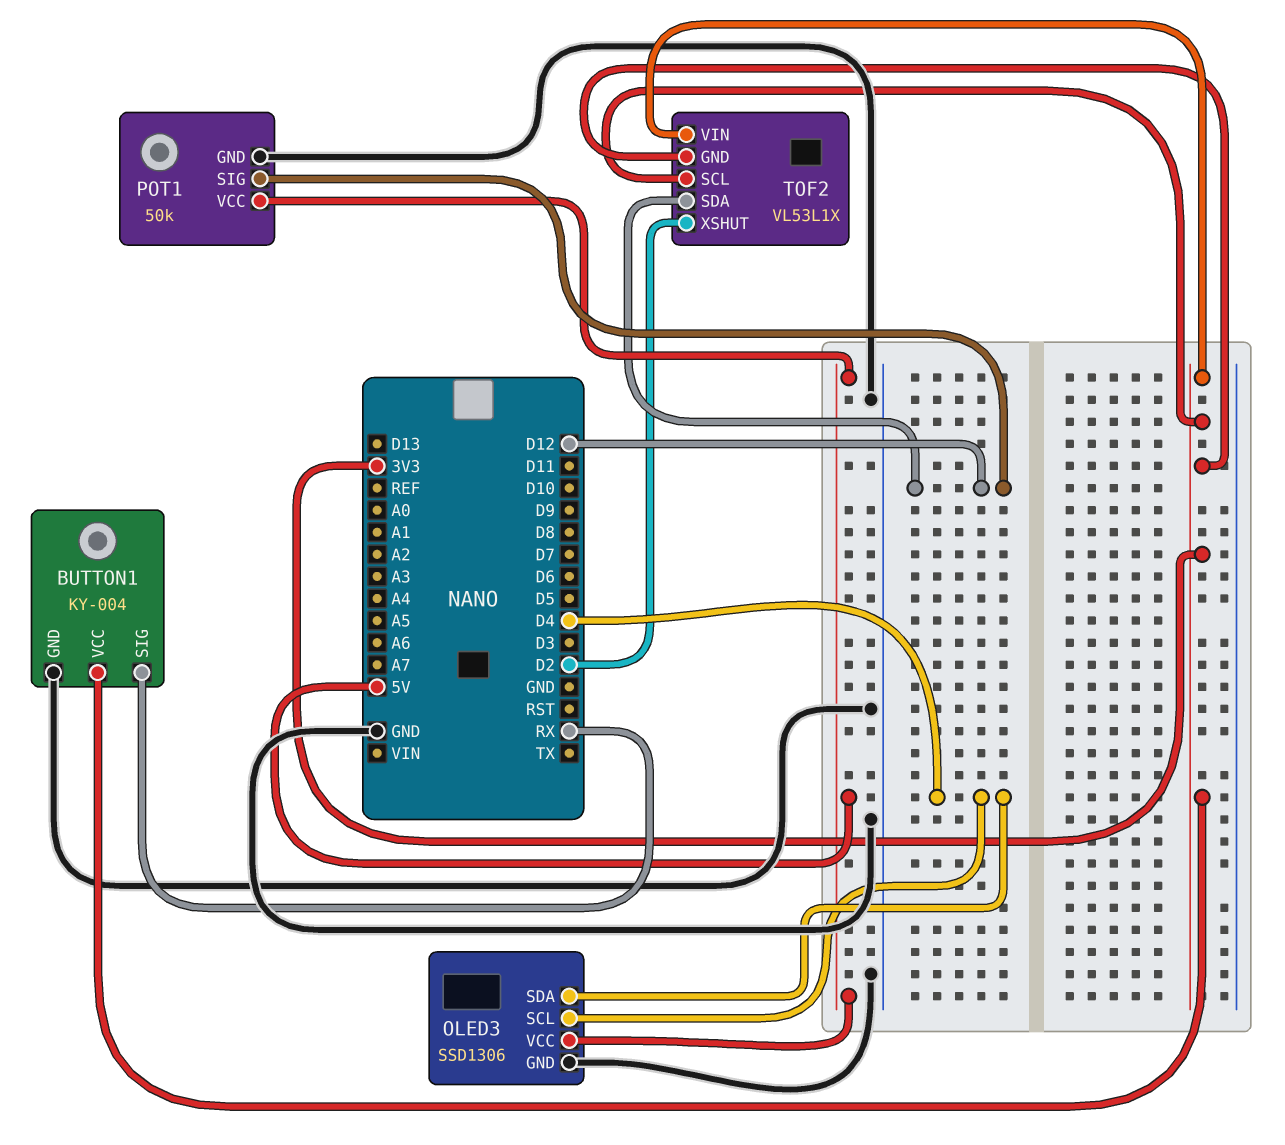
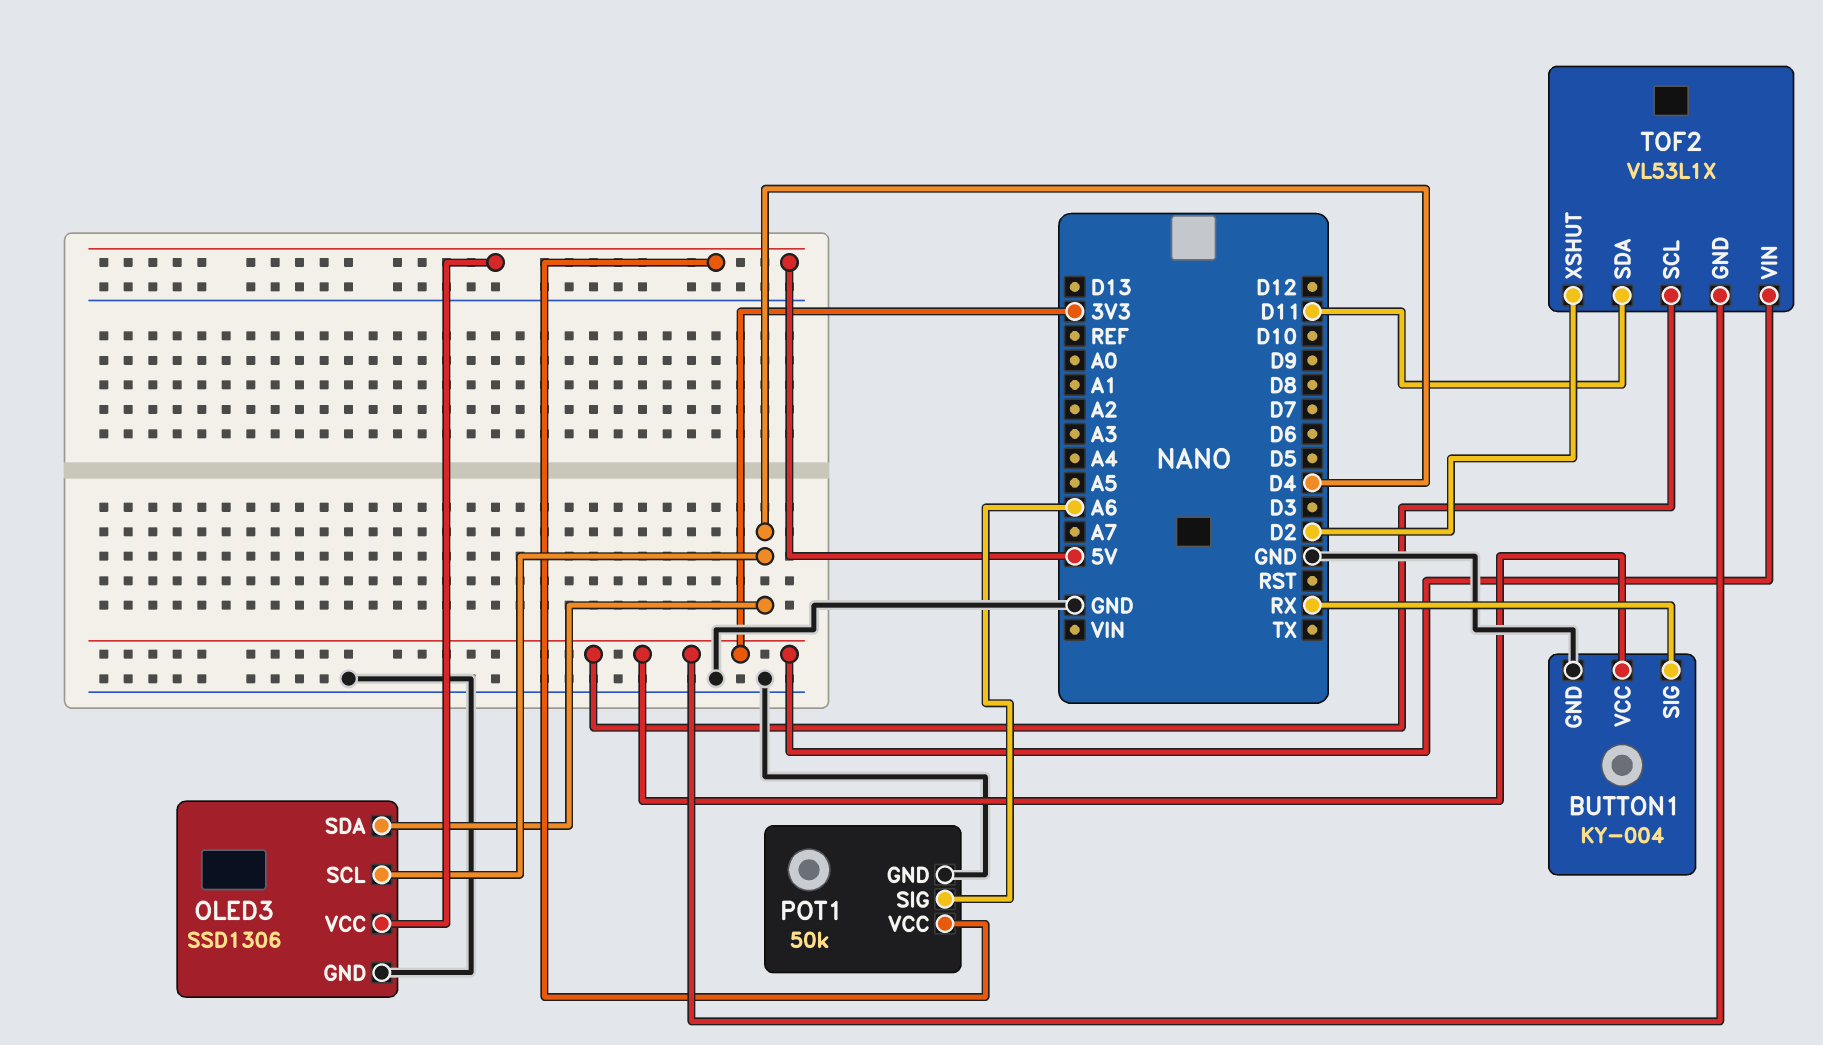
POT1 pin SIG: D12 -> A6
TOF2 pin SDA: D12 -> D11

